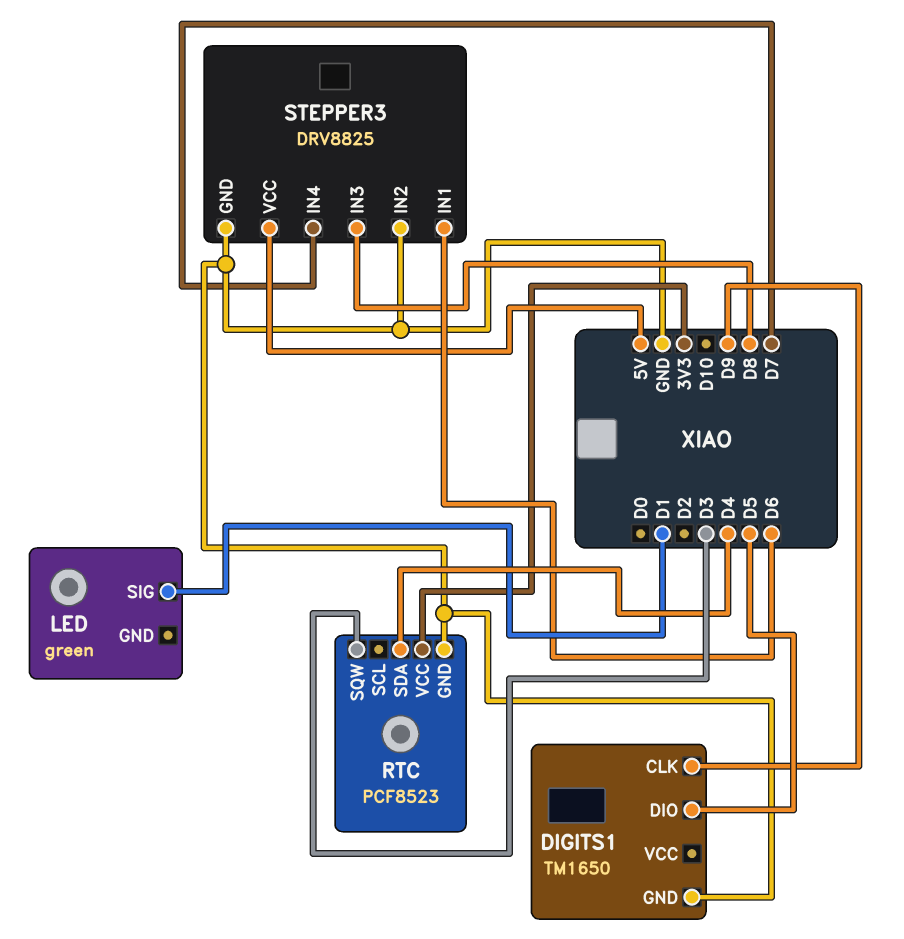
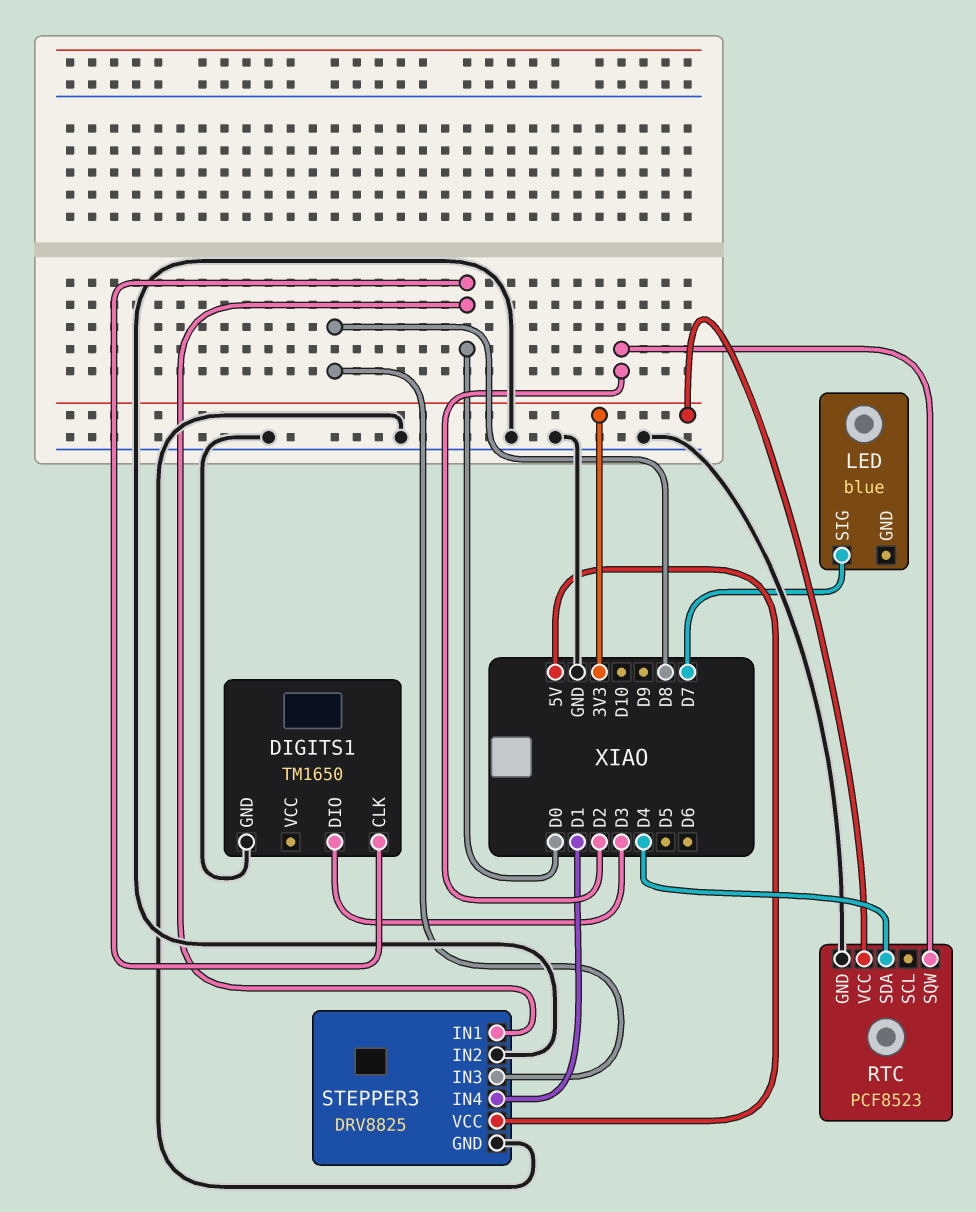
DIGITS1 pin CLK: D9 -> D0
DIGITS1 pin DIO: D5 -> D3
LED: green -> blue
LED pin SIG: D1 -> D7
RTC pin SQW: D3 -> D2
STEPPER3 pin IN1: D6 -> D0
STEPPER3 pin IN4: D7 -> D1

